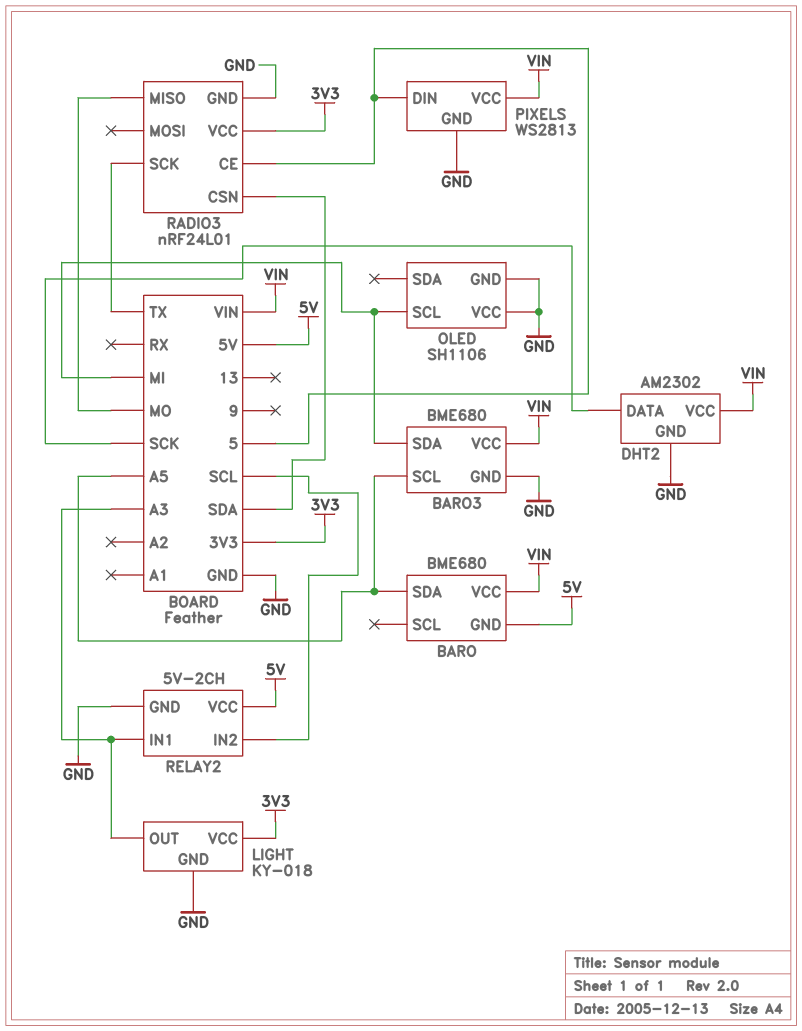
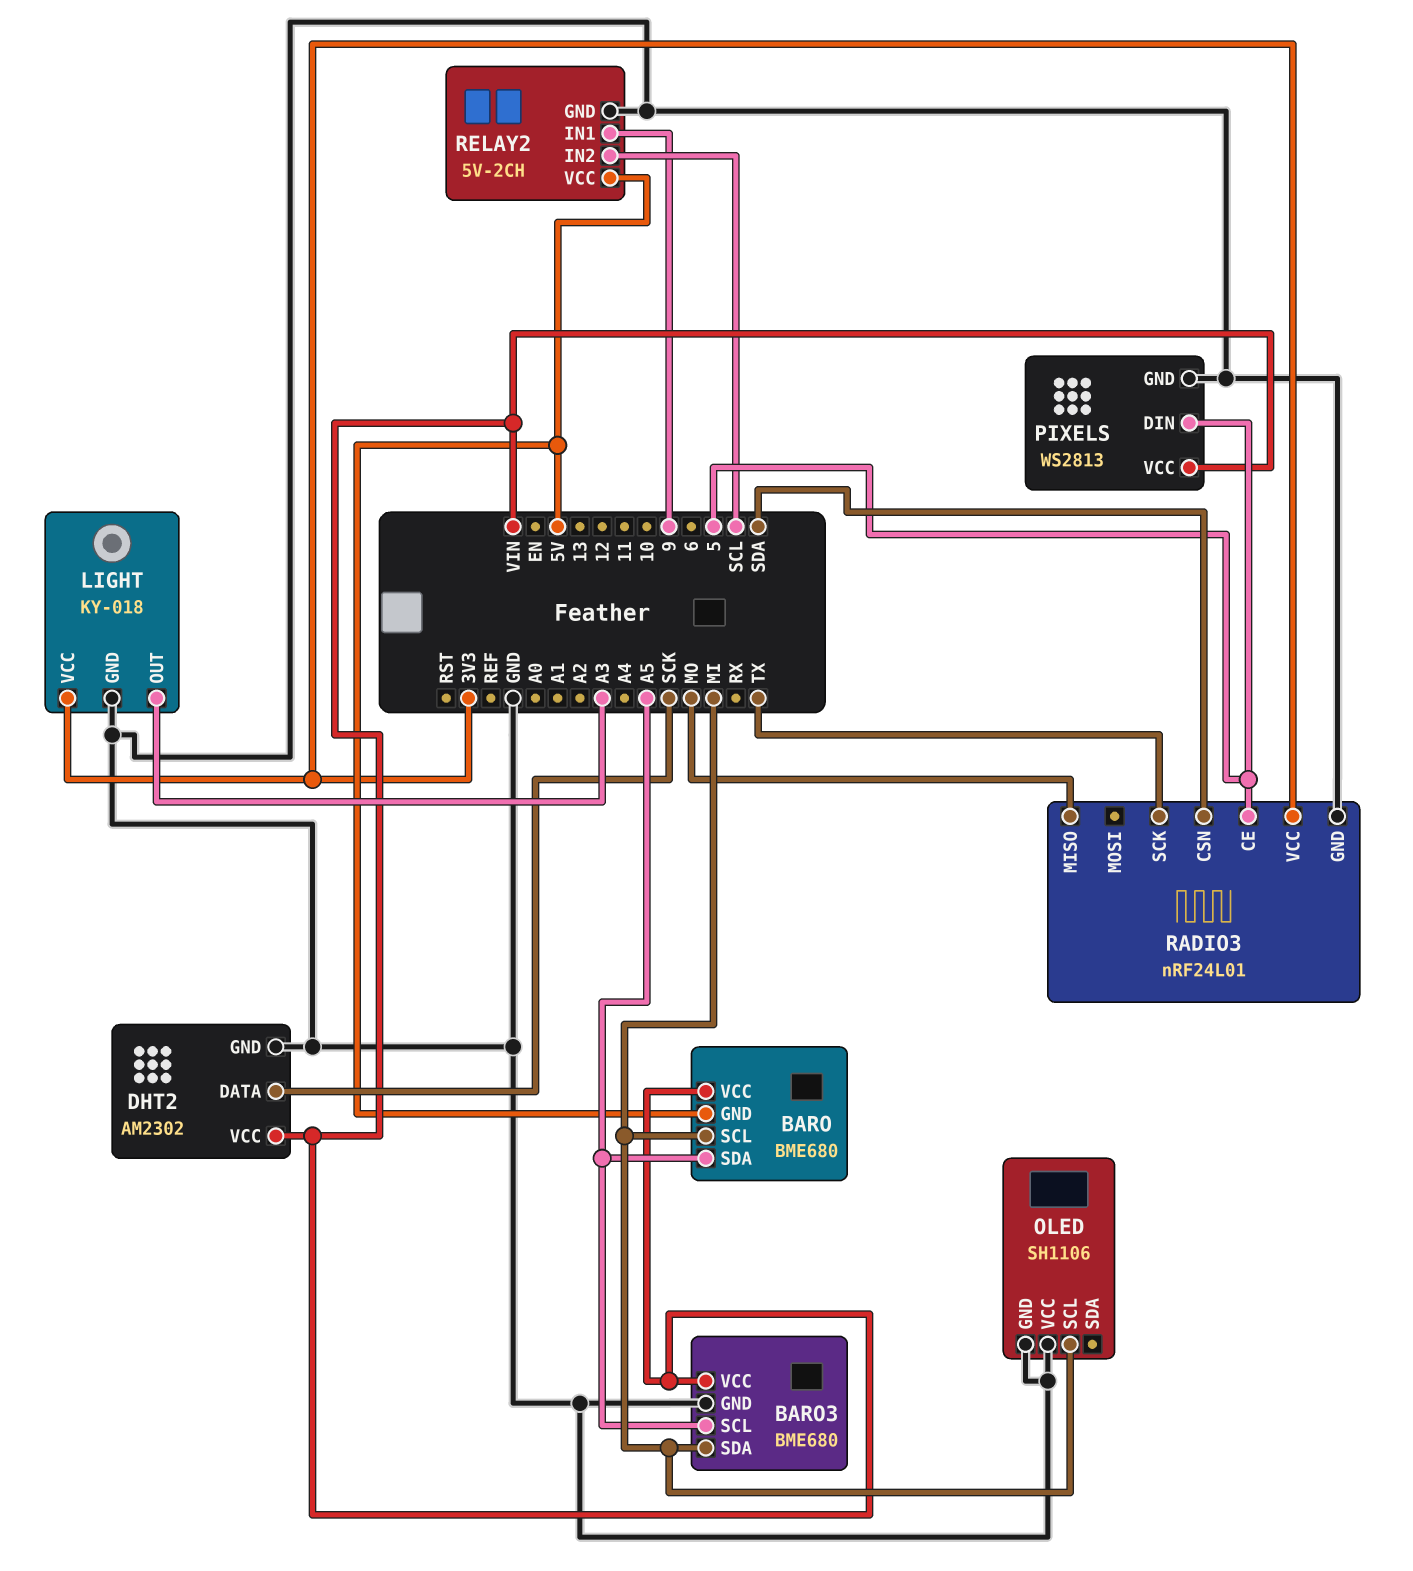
BARO pin SCL: none -> MI
RELAY2 pin IN1: A3 -> 9

